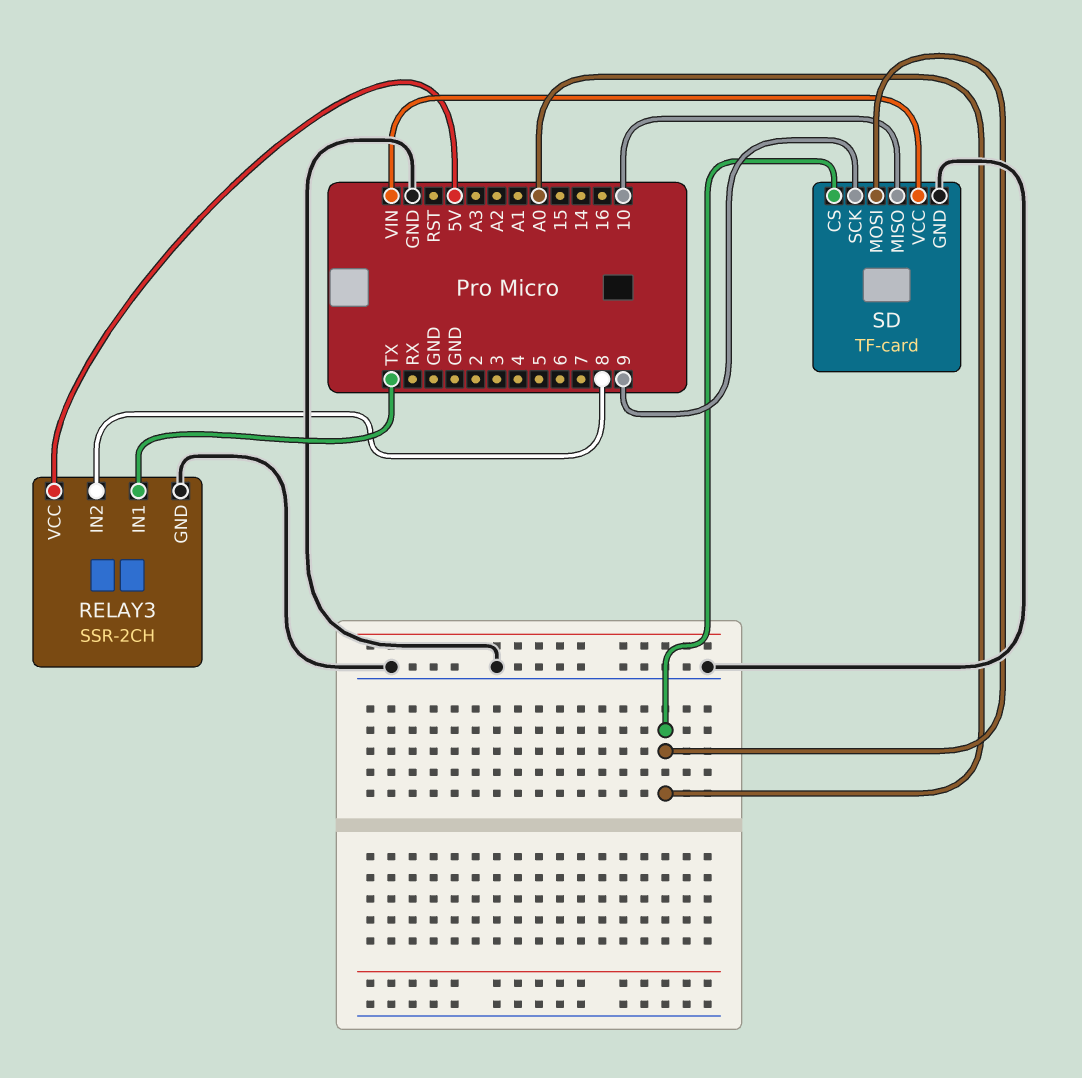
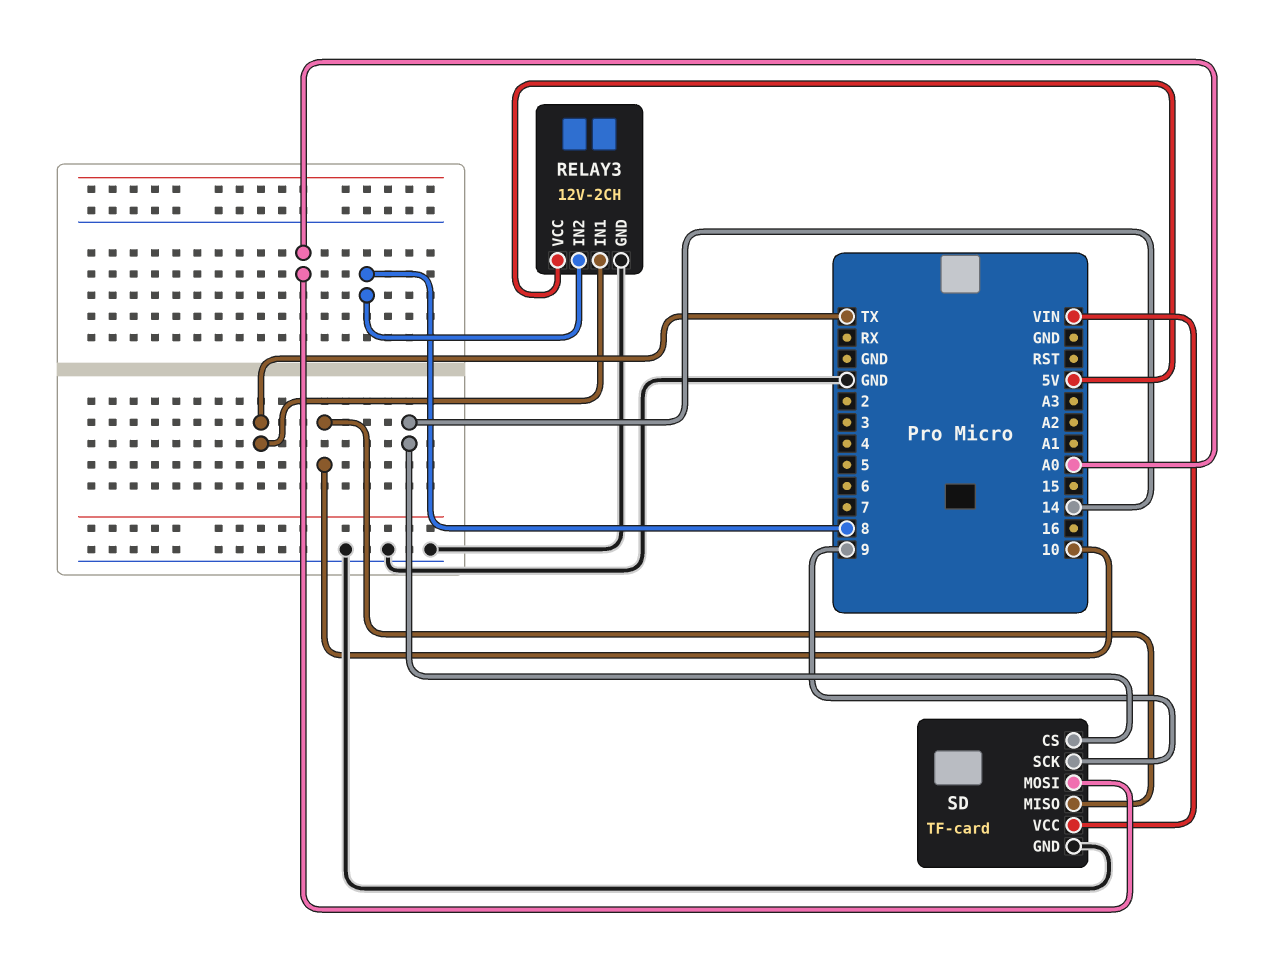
RELAY3: SSR-2CH -> 12V-2CH
SD pin CS: A0 -> 14

